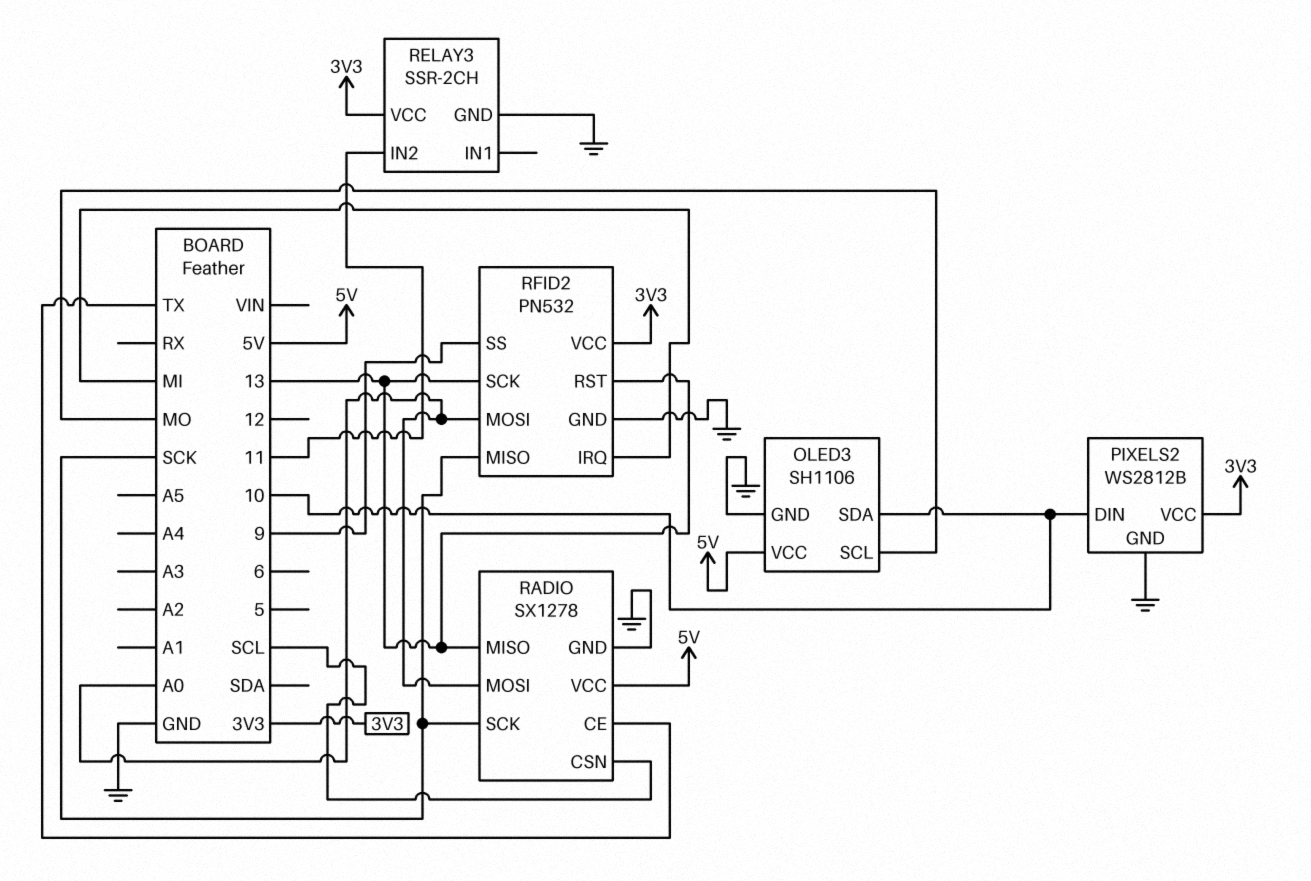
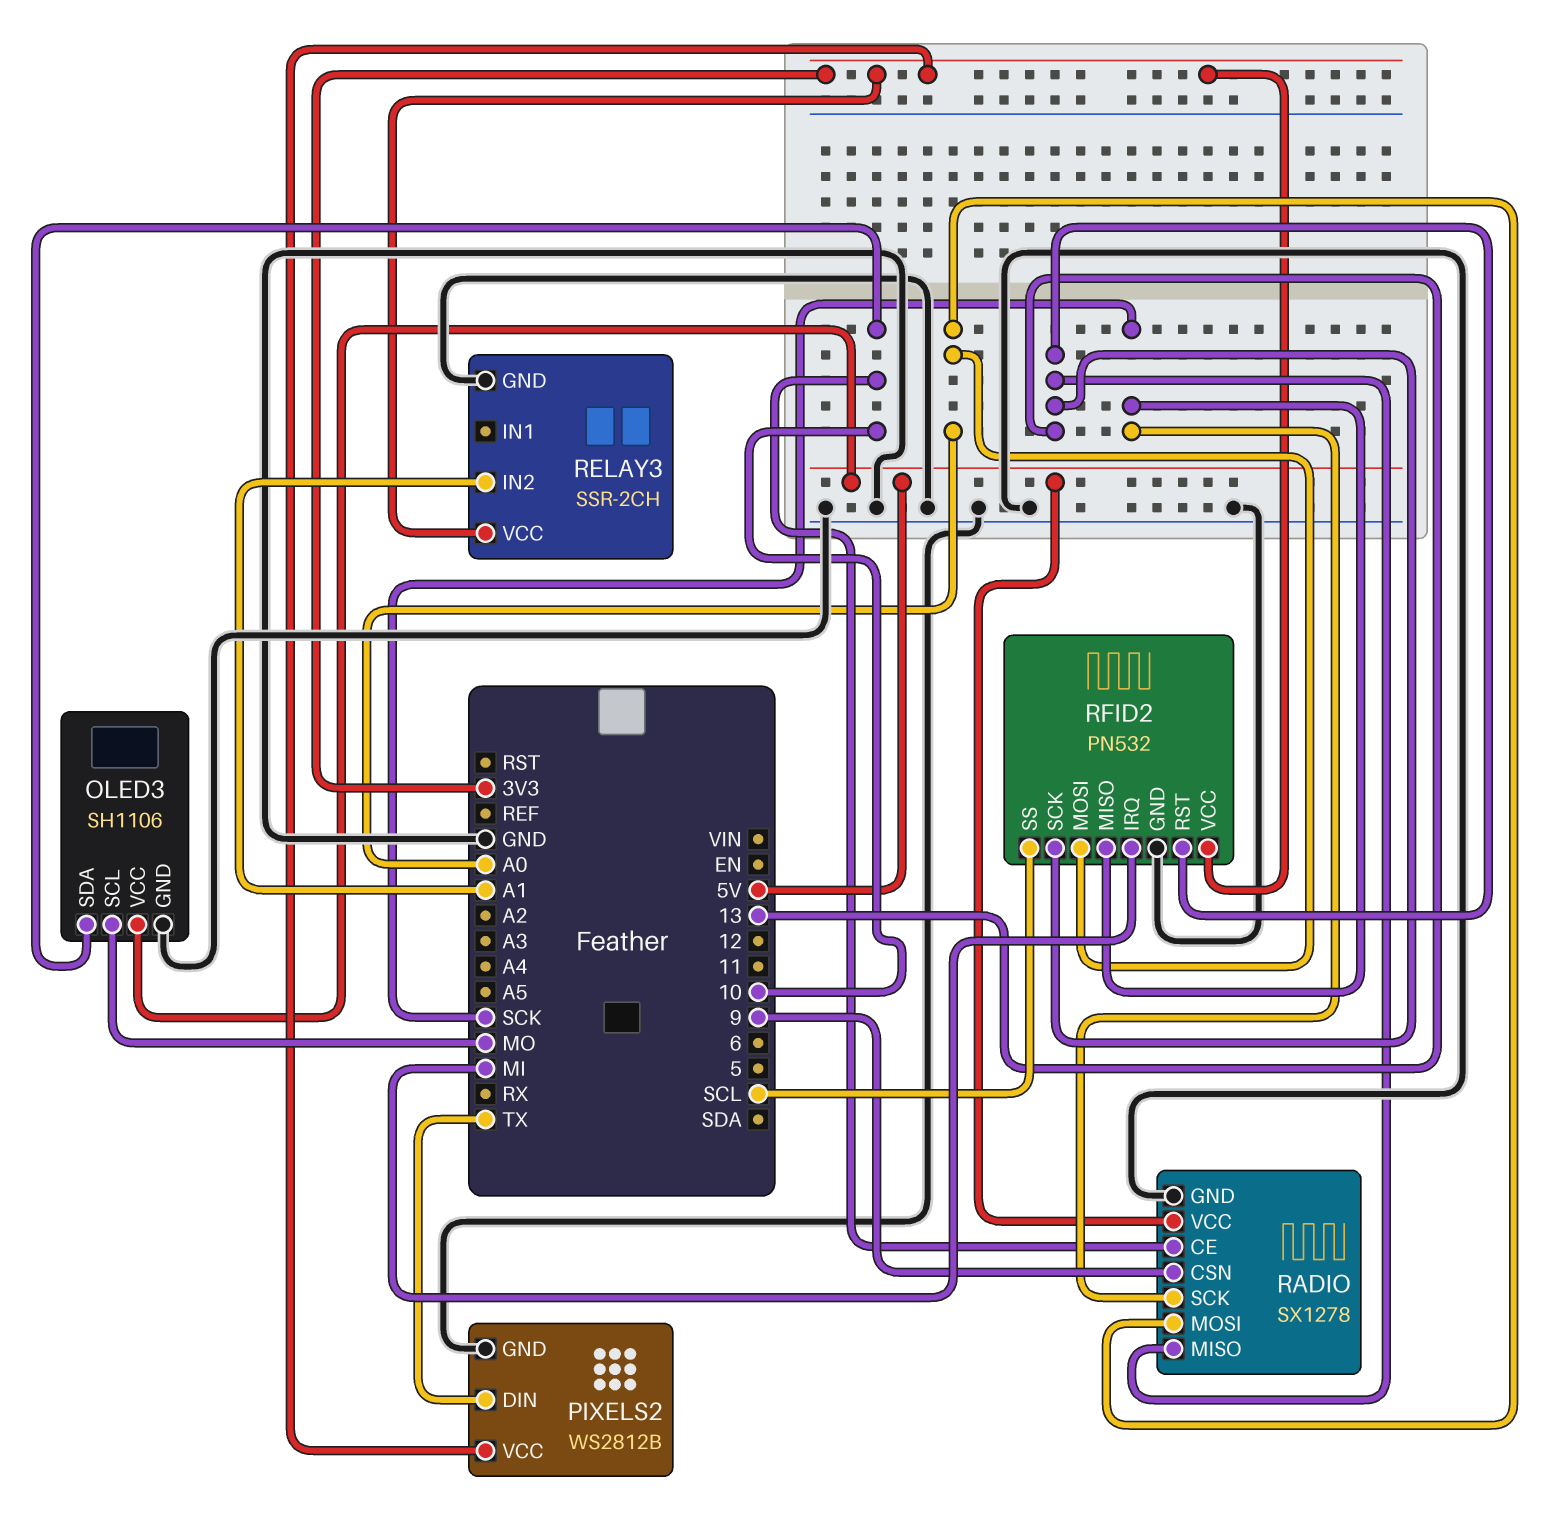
PIXELS2 pin DIN: 10 -> TX
RADIO pin CE: TX -> 10
RADIO pin CSN: SCL -> 9
RELAY3 pin IN2: 11 -> A1
RFID2 pin SS: 9 -> SCL

